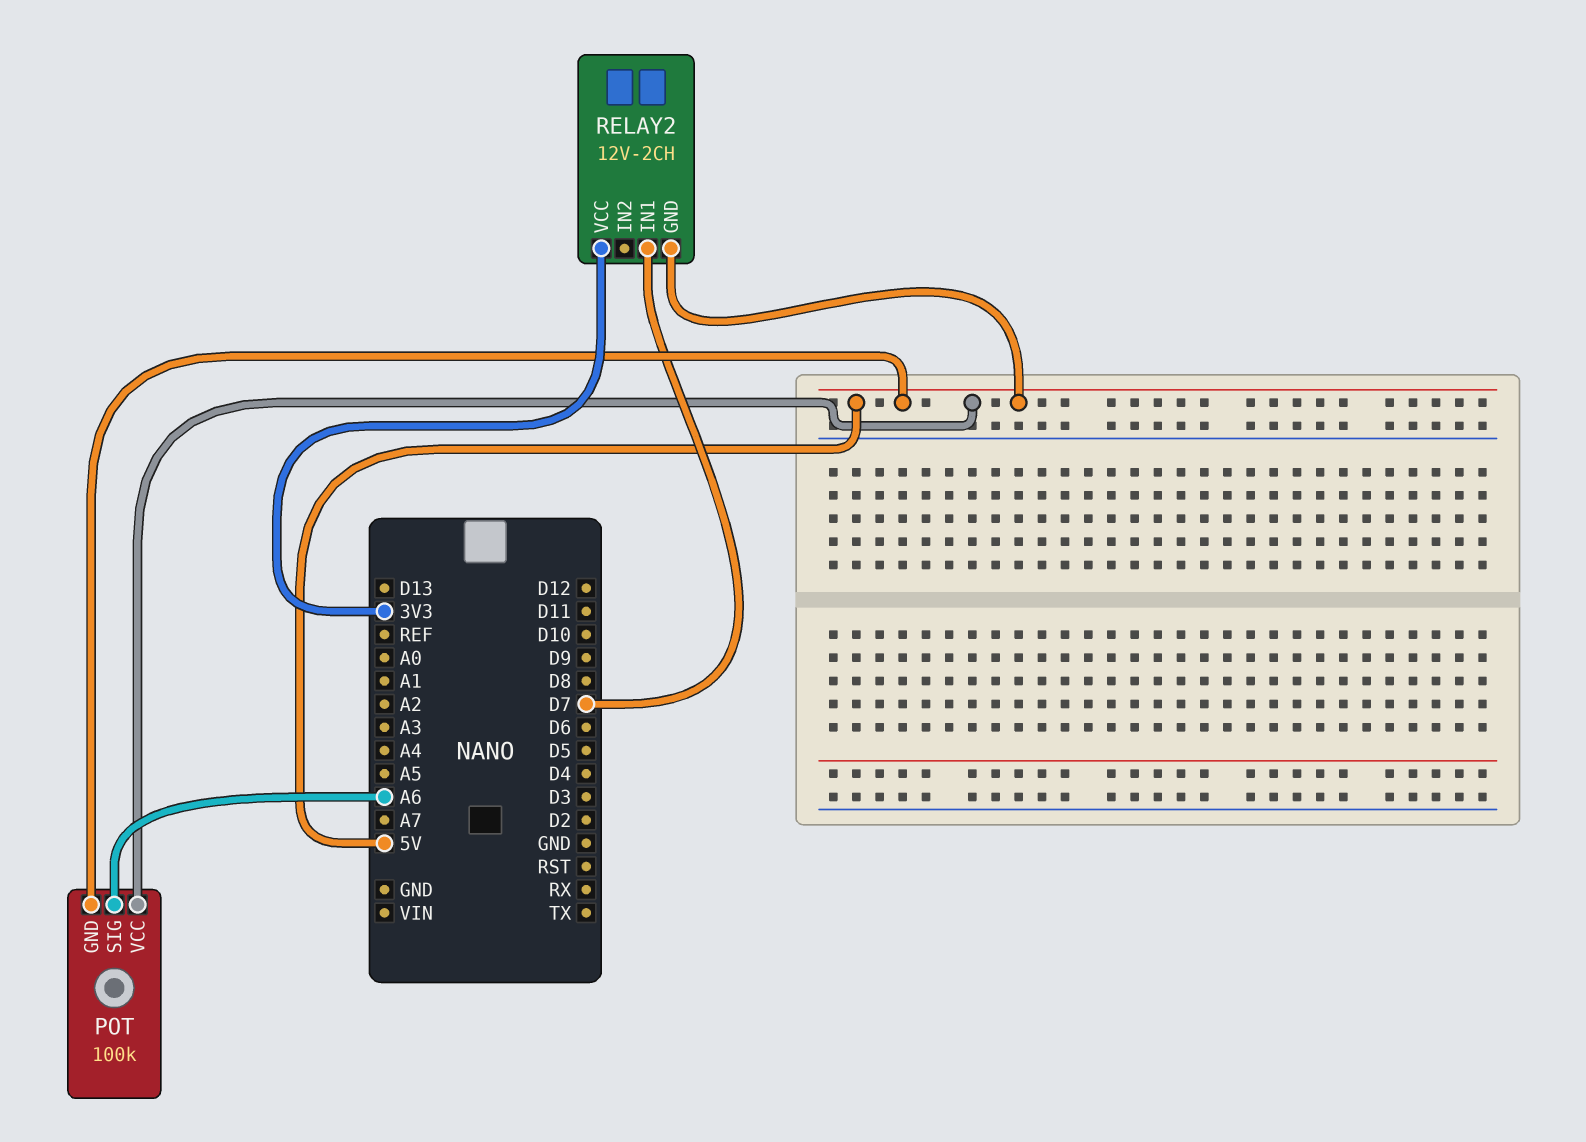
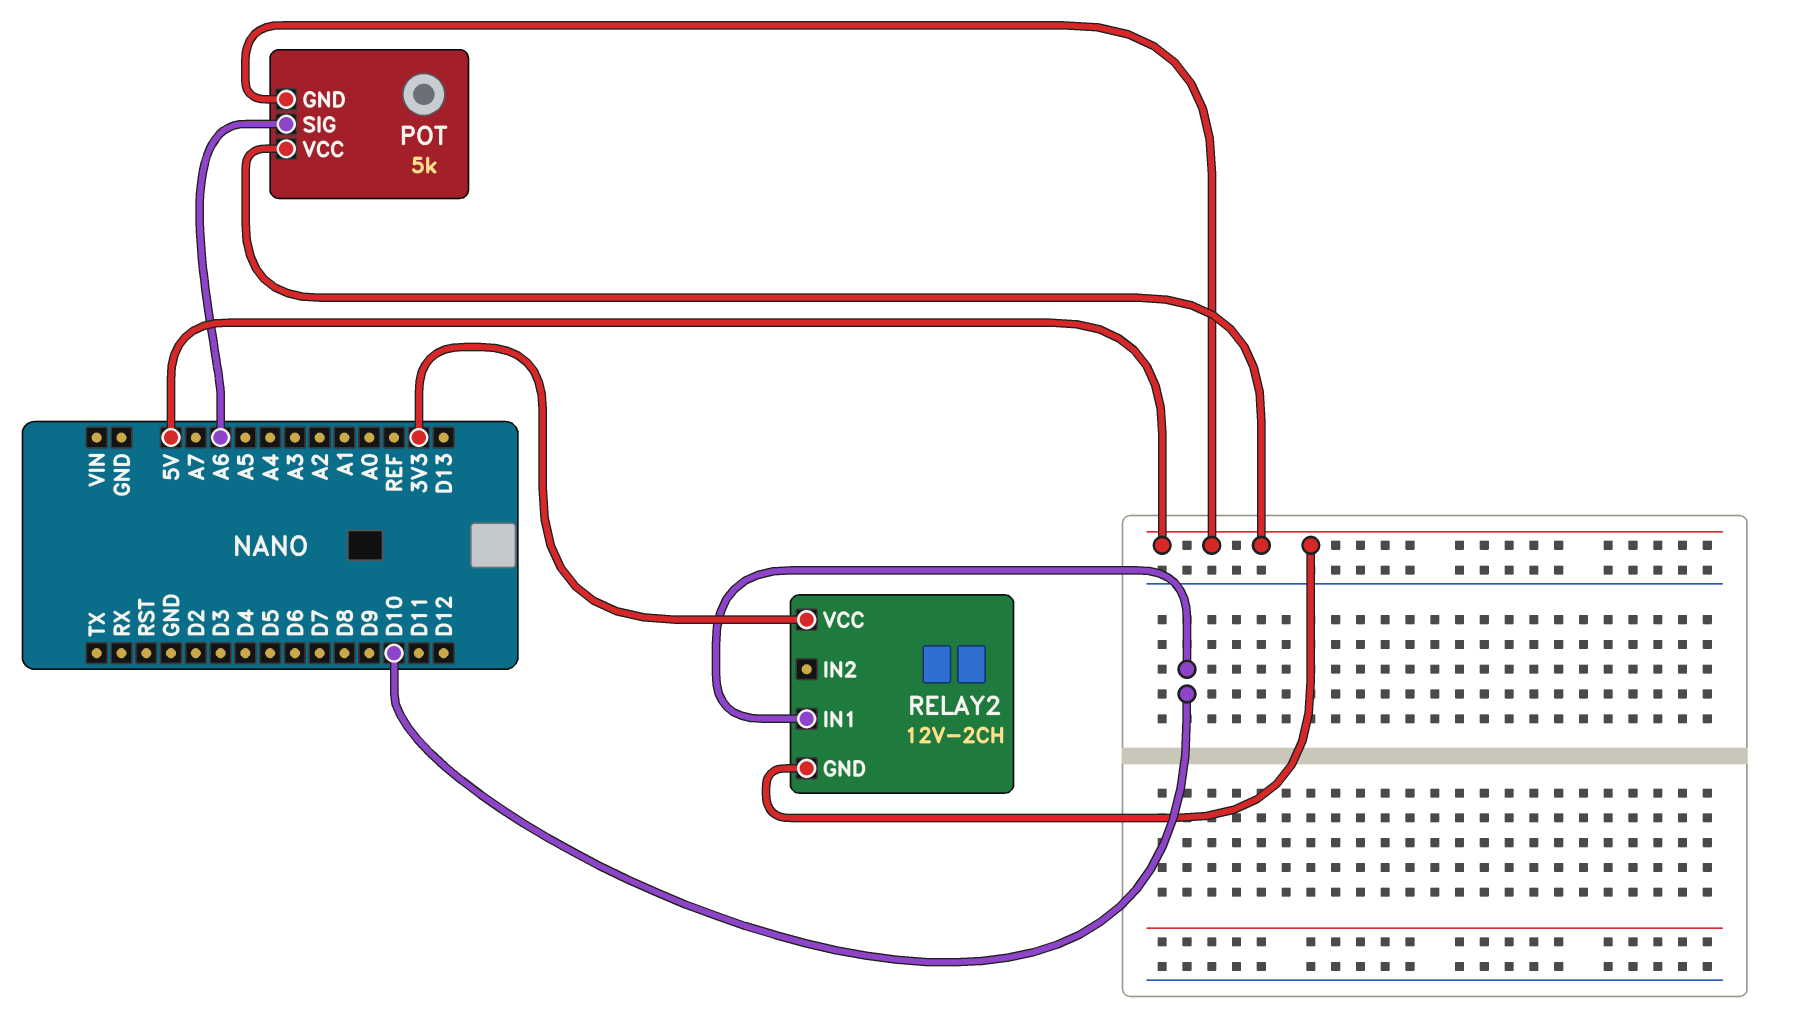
POT: 100k -> 5k
RELAY2 pin IN1: D7 -> D10

